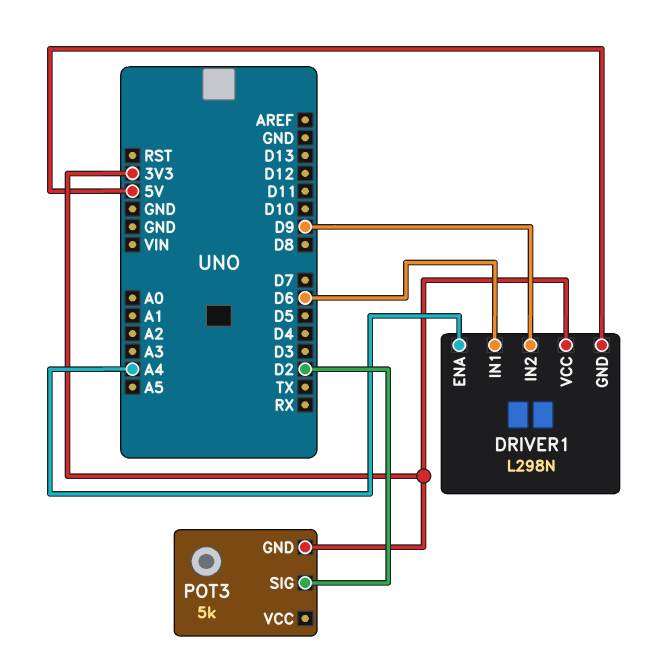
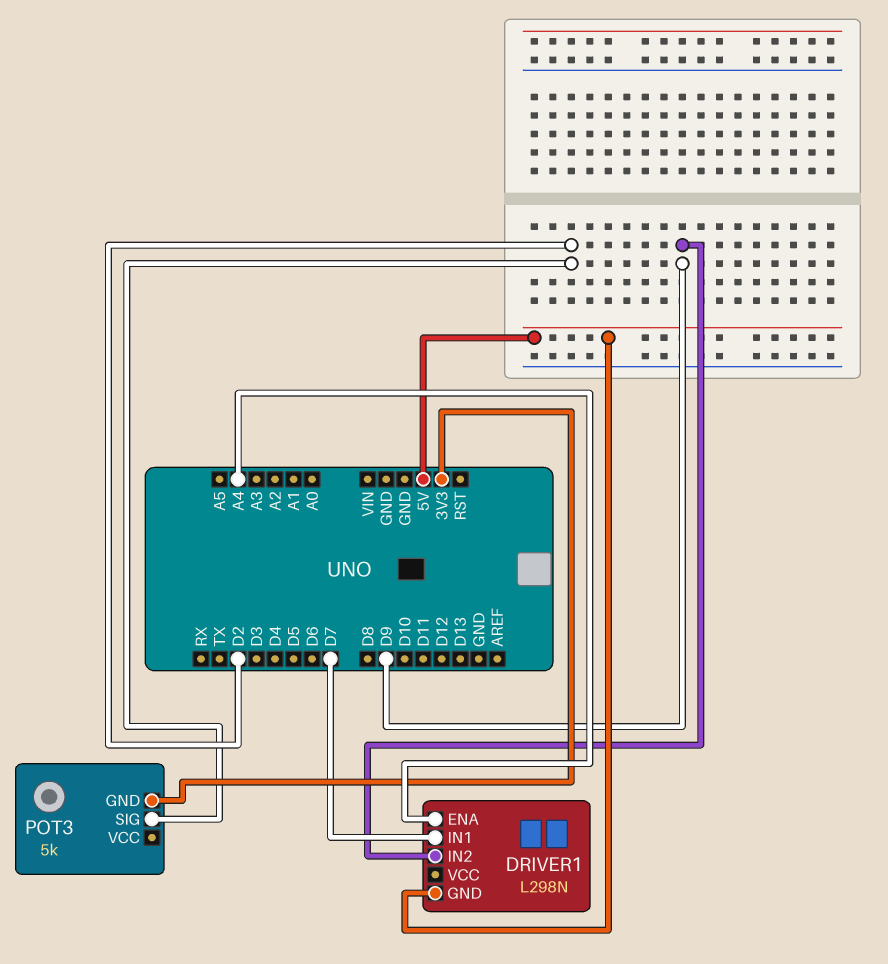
DRIVER1 pin IN1: D6 -> D7
DRIVER1 pin VCC: 3V3 -> none

